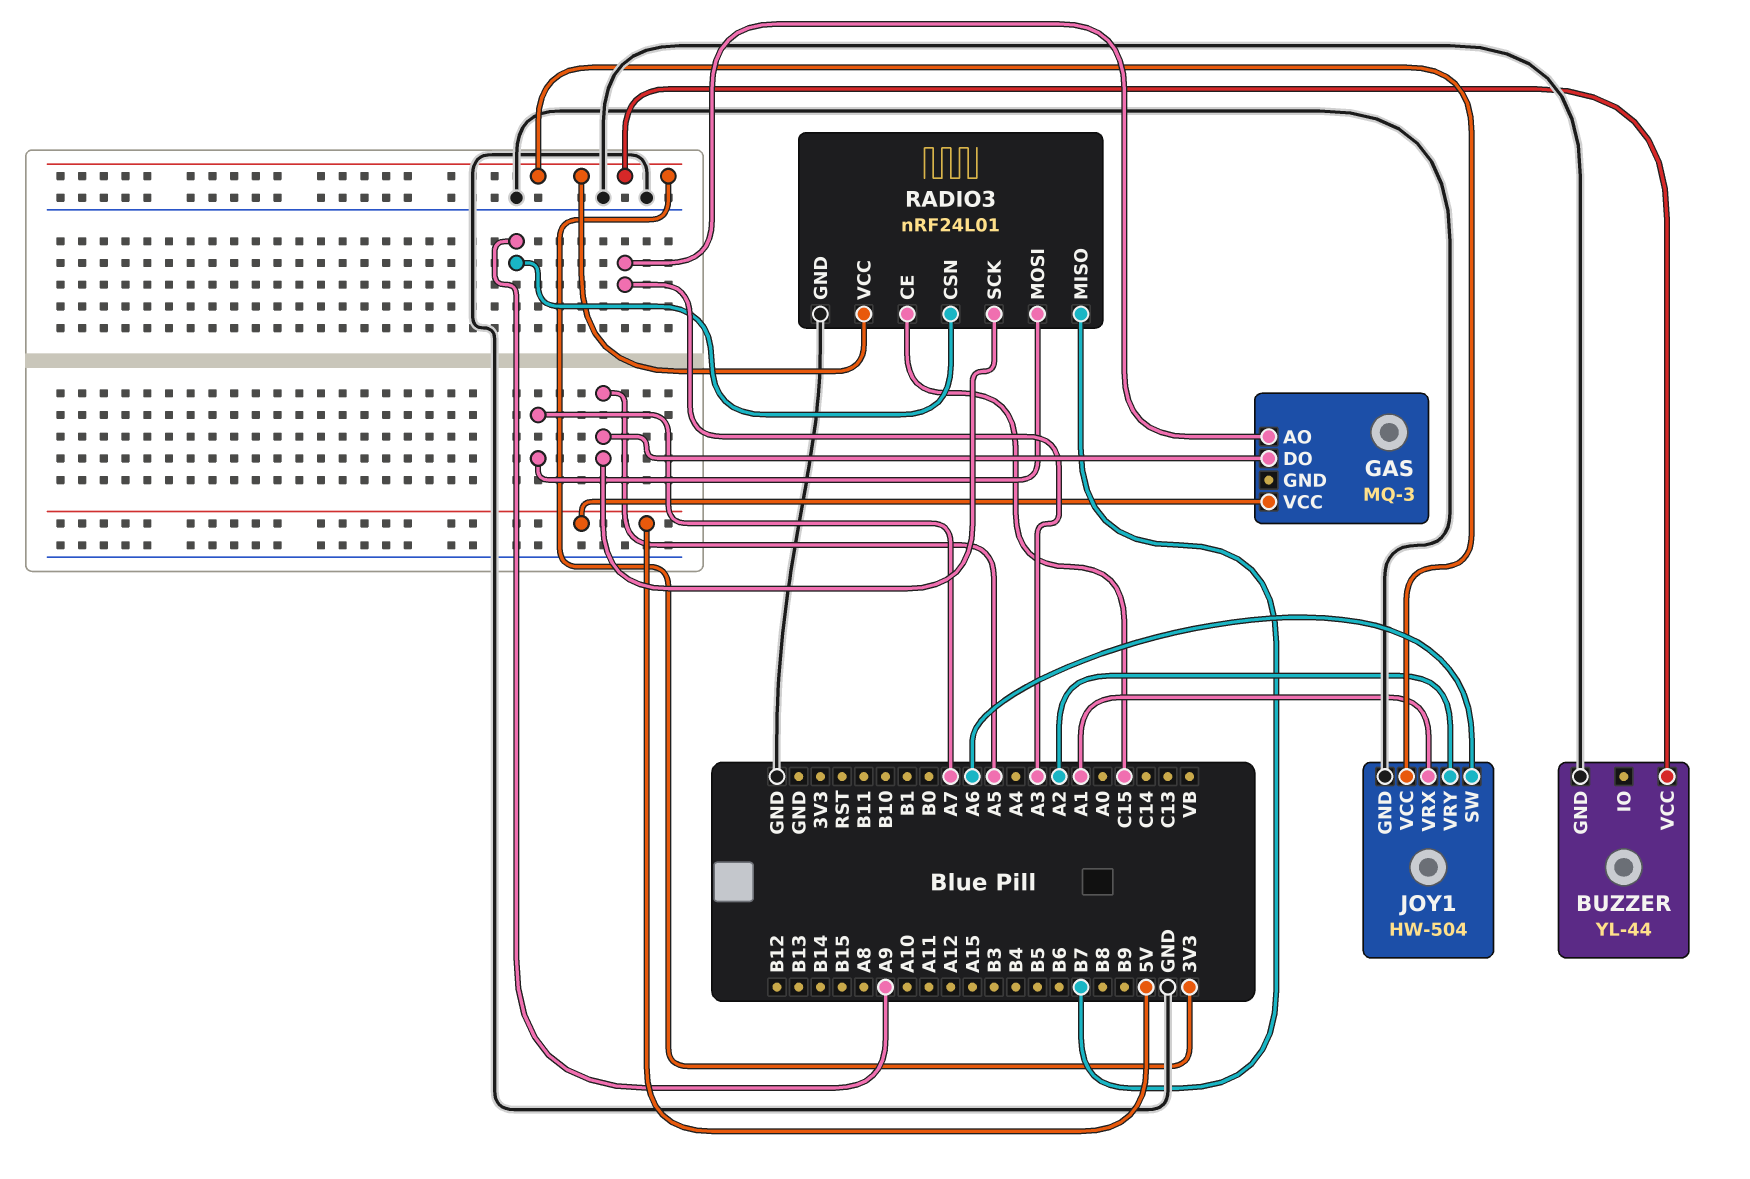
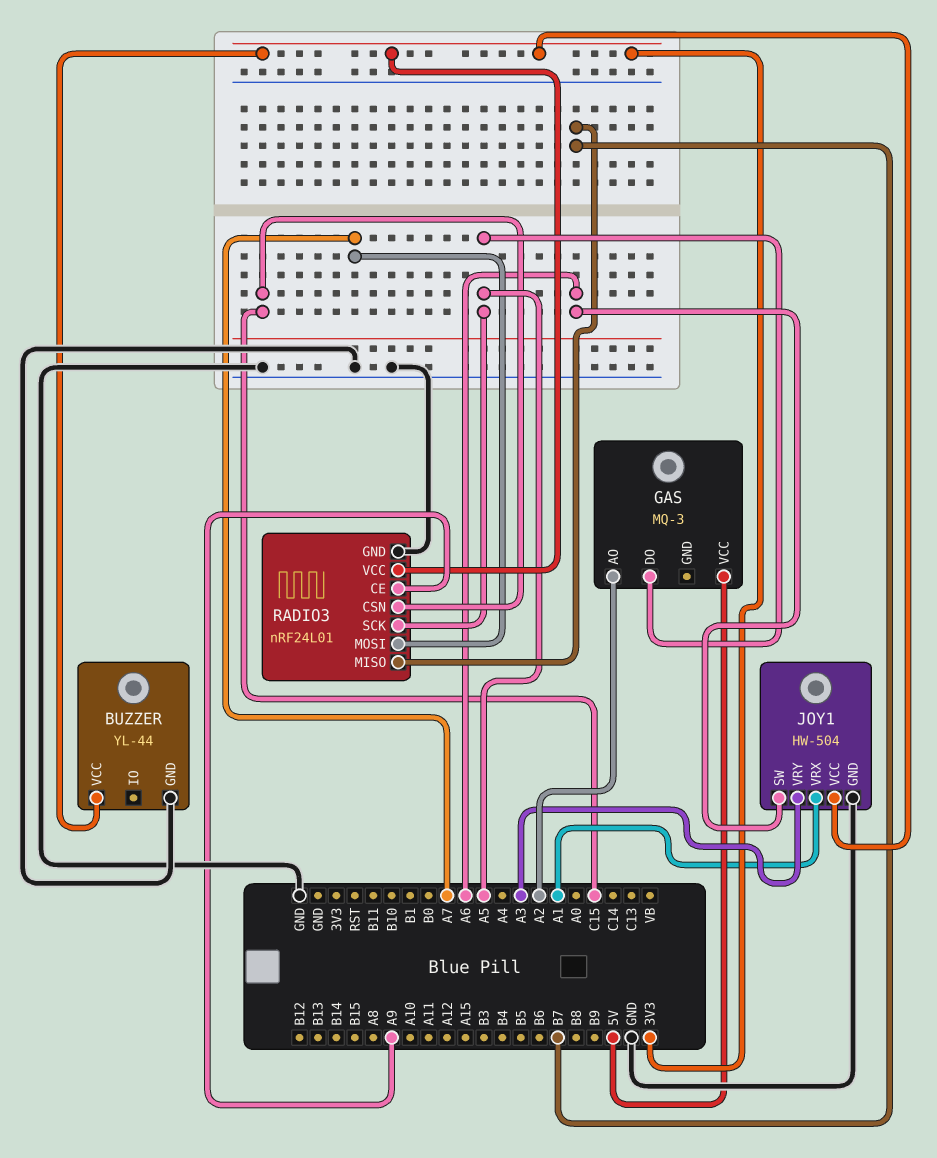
GAS pin AO: A3 -> A2
JOY1 pin VRY: A2 -> A3
RADIO3 pin CE: C15 -> A9
RADIO3 pin CSN: A9 -> C15

